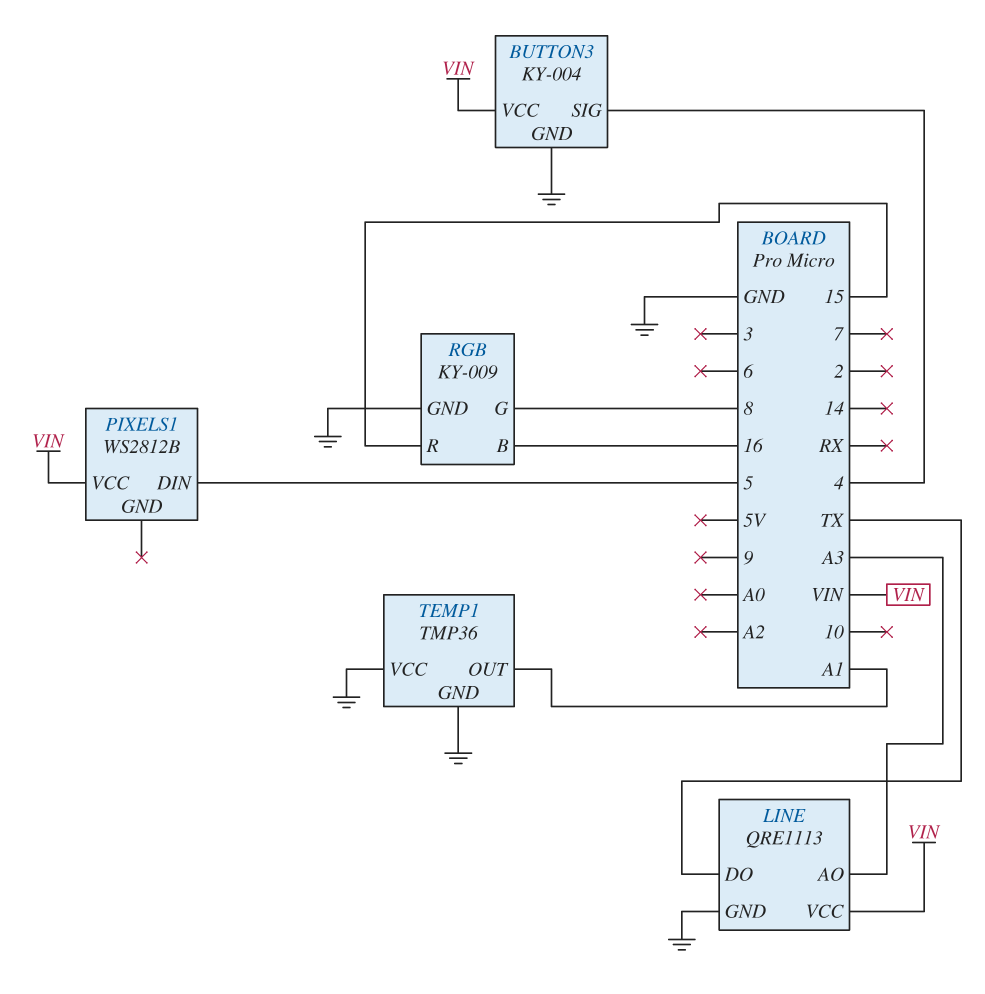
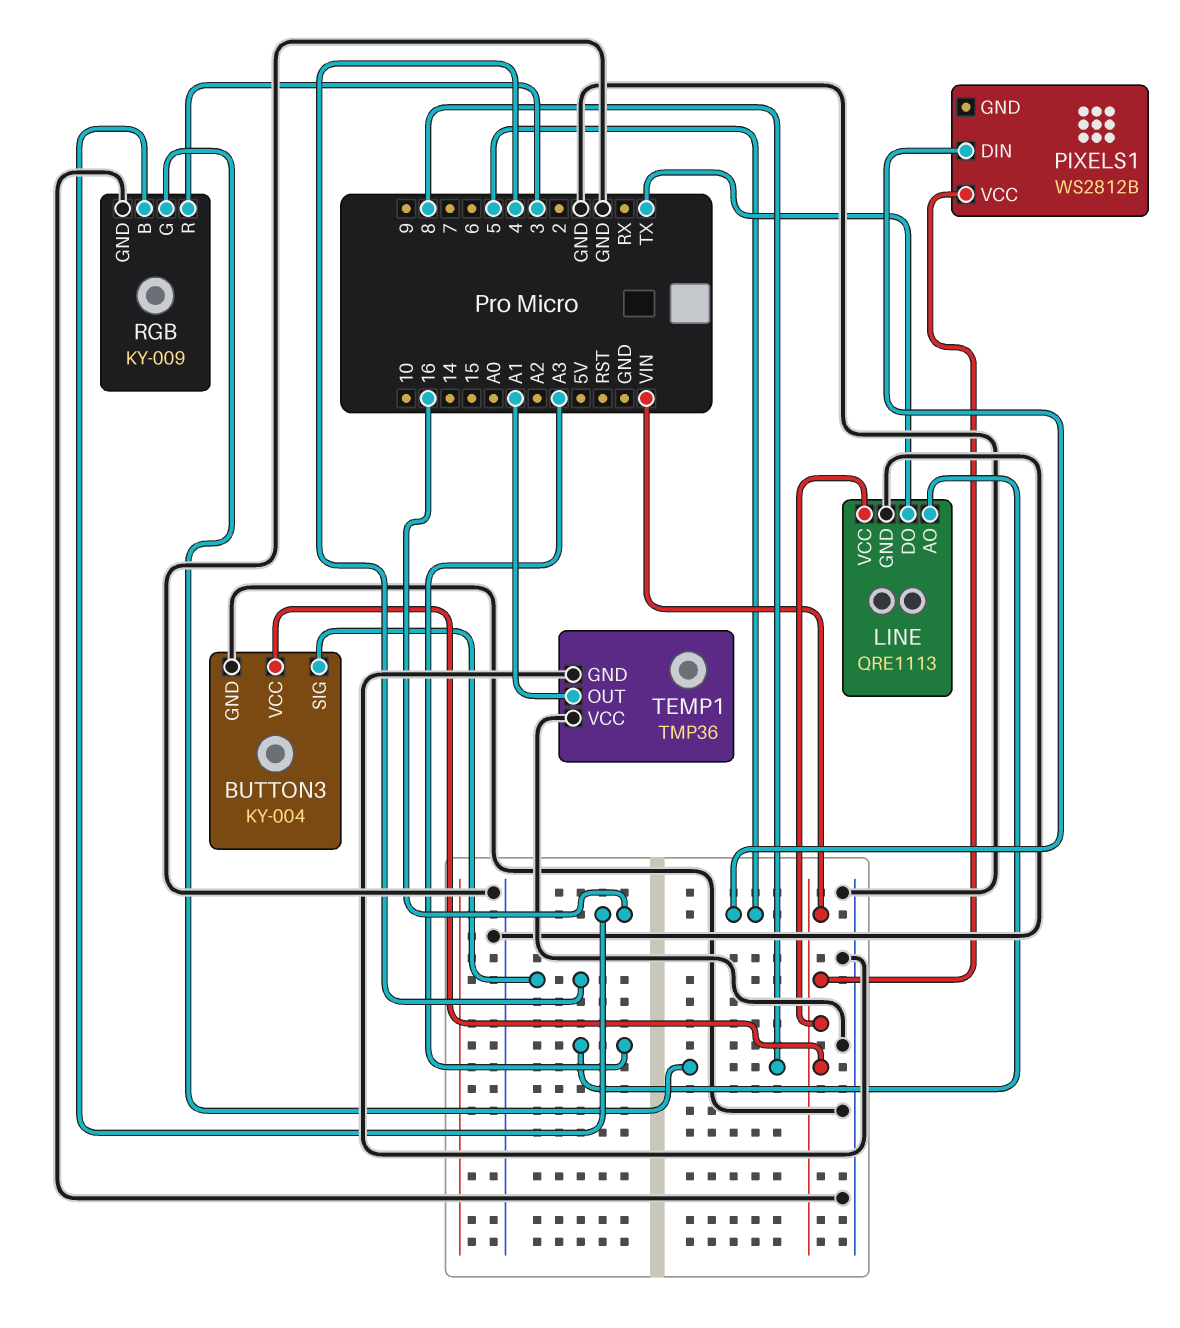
RGB pin R: 15 -> 3

